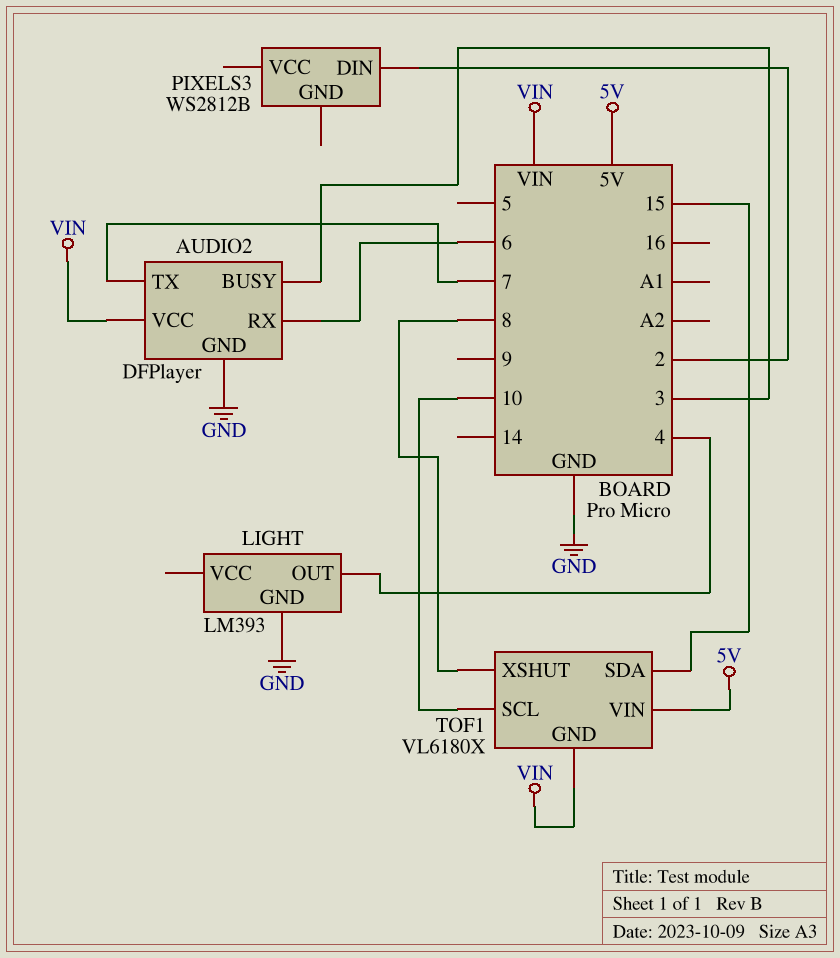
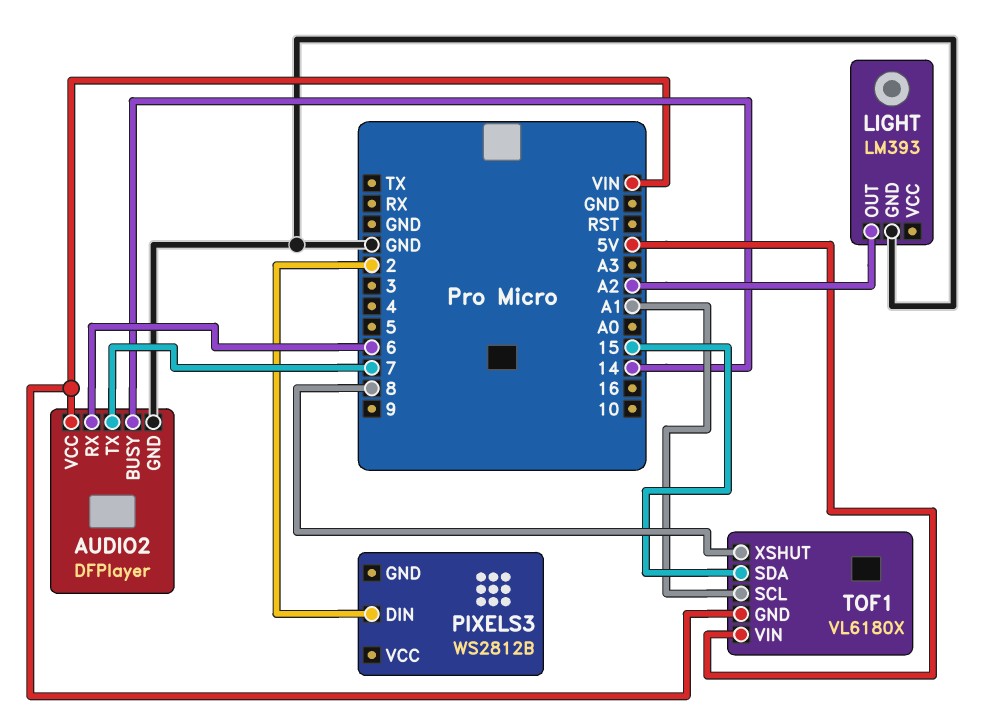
AUDIO2 pin BUSY: 3 -> 14
LIGHT pin OUT: 4 -> A2
TOF1 pin SCL: 10 -> A1

